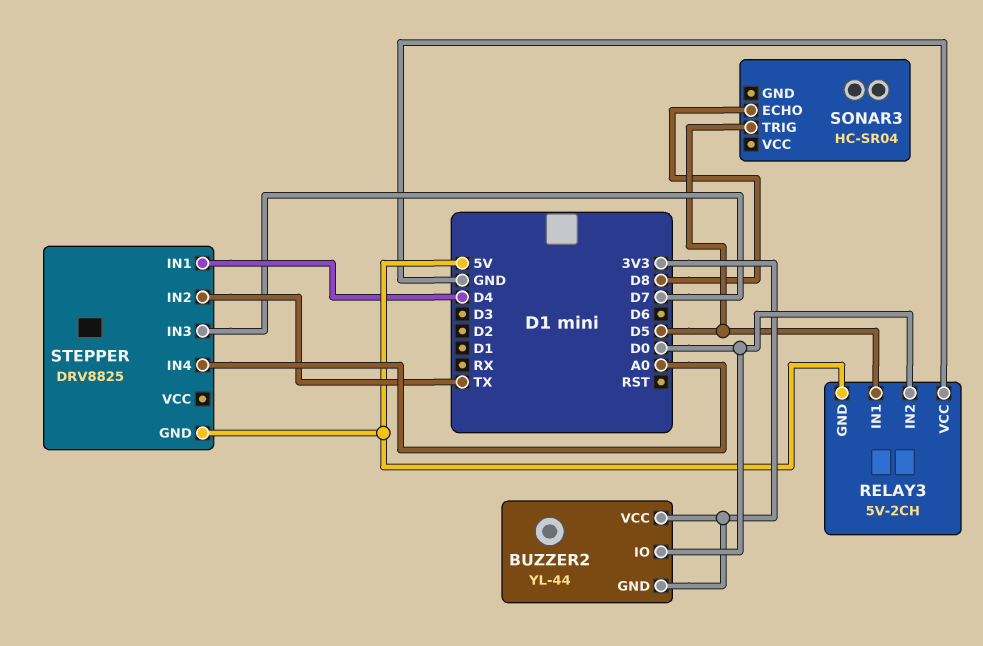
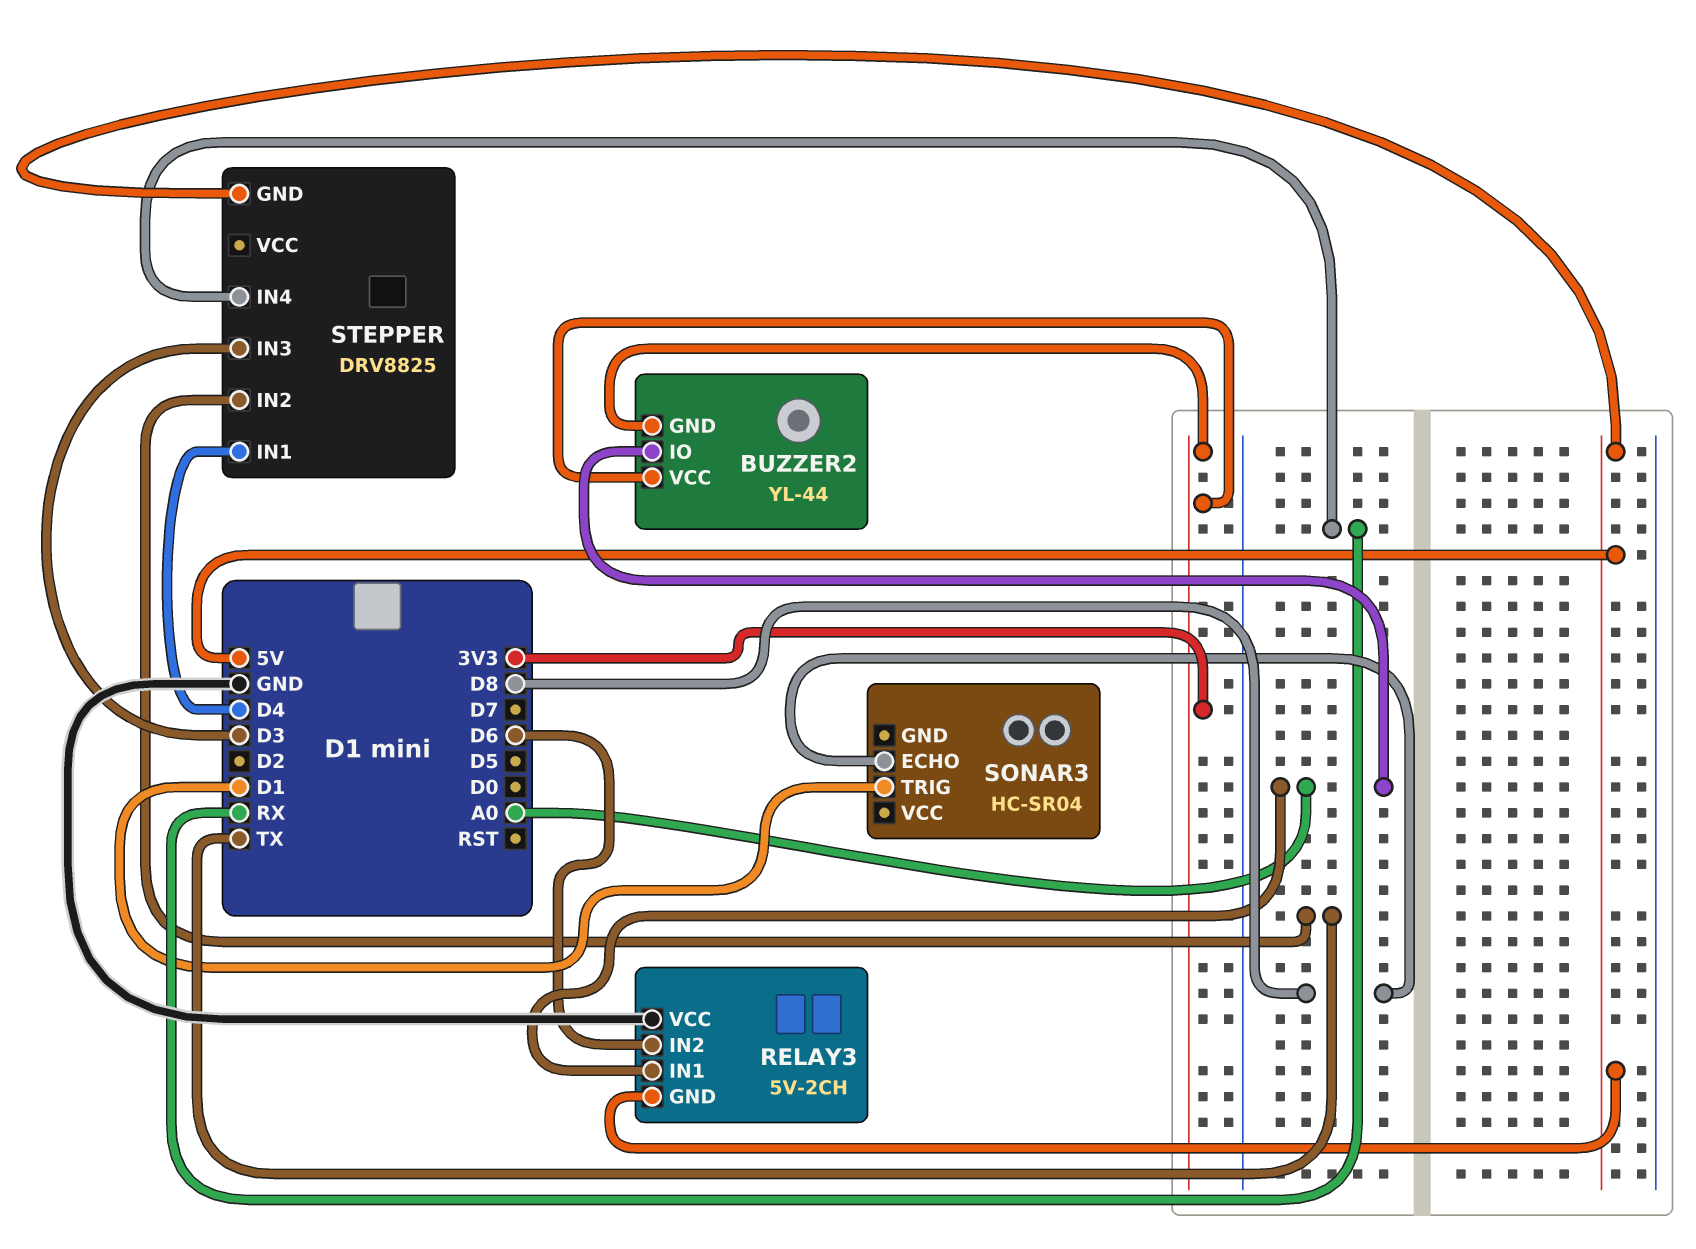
BUZZER2 pin IO: D0 -> A0
RELAY3 pin IN1: D5 -> A0
RELAY3 pin IN2: D0 -> D6
SONAR3 pin TRIG: D5 -> D1
STEPPER pin IN3: D7 -> D3
STEPPER pin IN4: A0 -> RX

